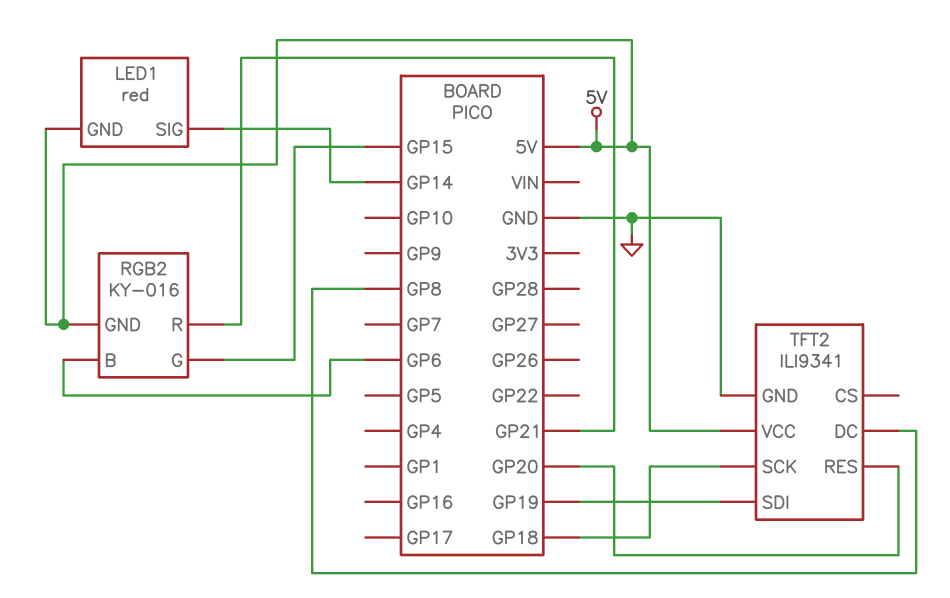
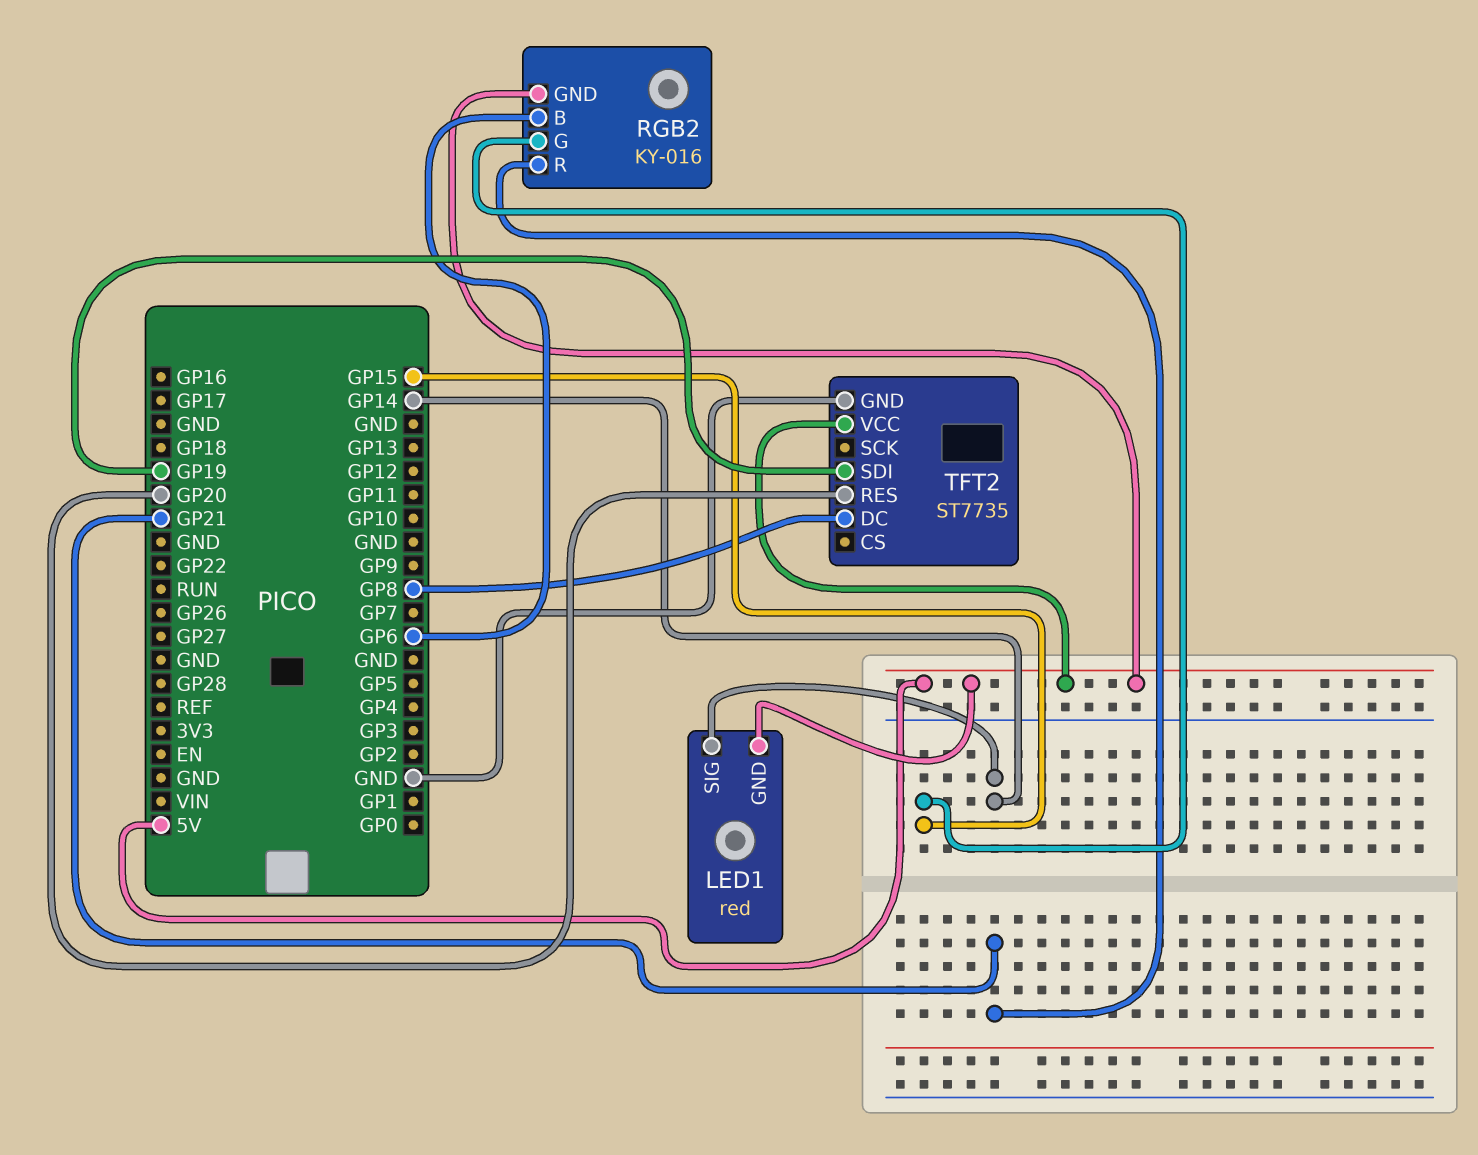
TFT2: ILI9341 -> ST7735
TFT2 pin SCK: GP18 -> none

